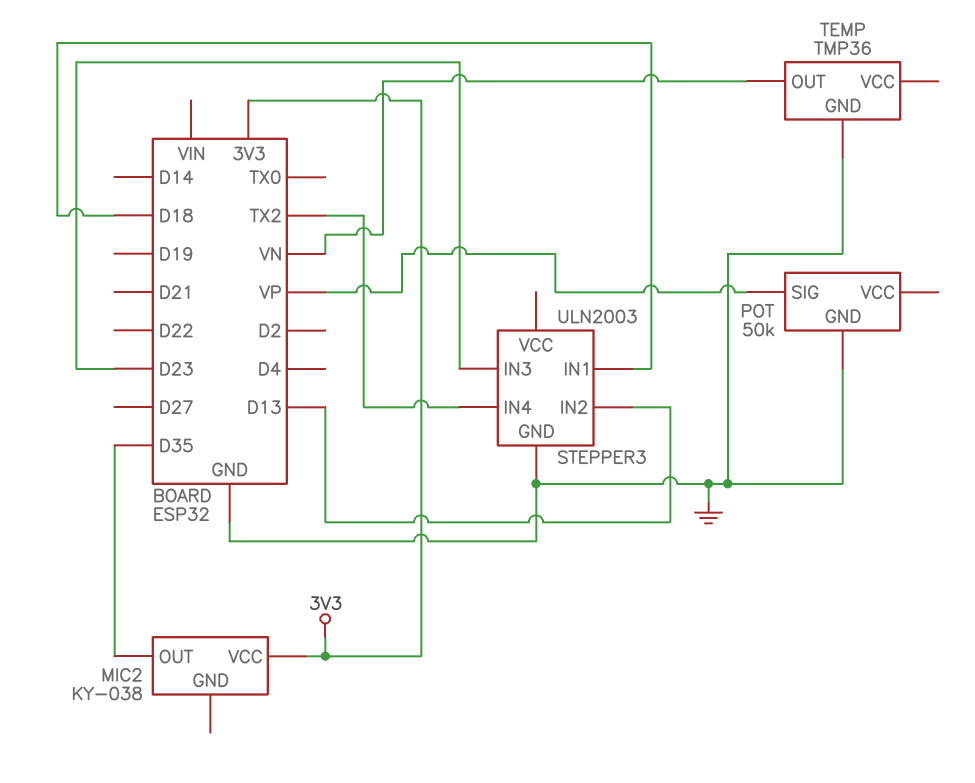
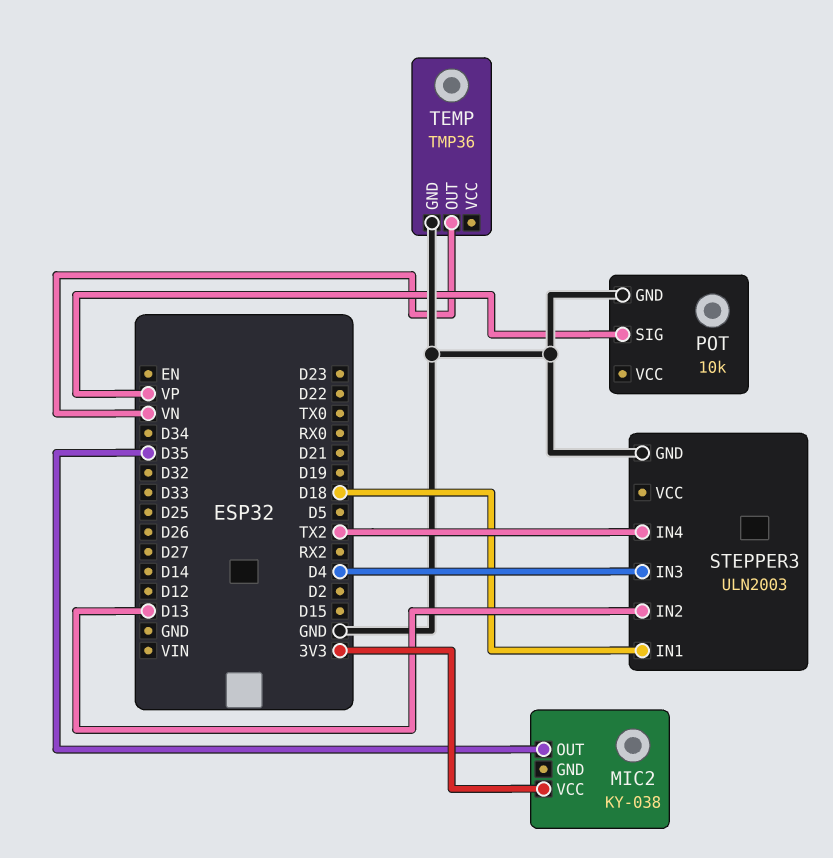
POT: 50k -> 10k
STEPPER3 pin IN3: D23 -> D4

